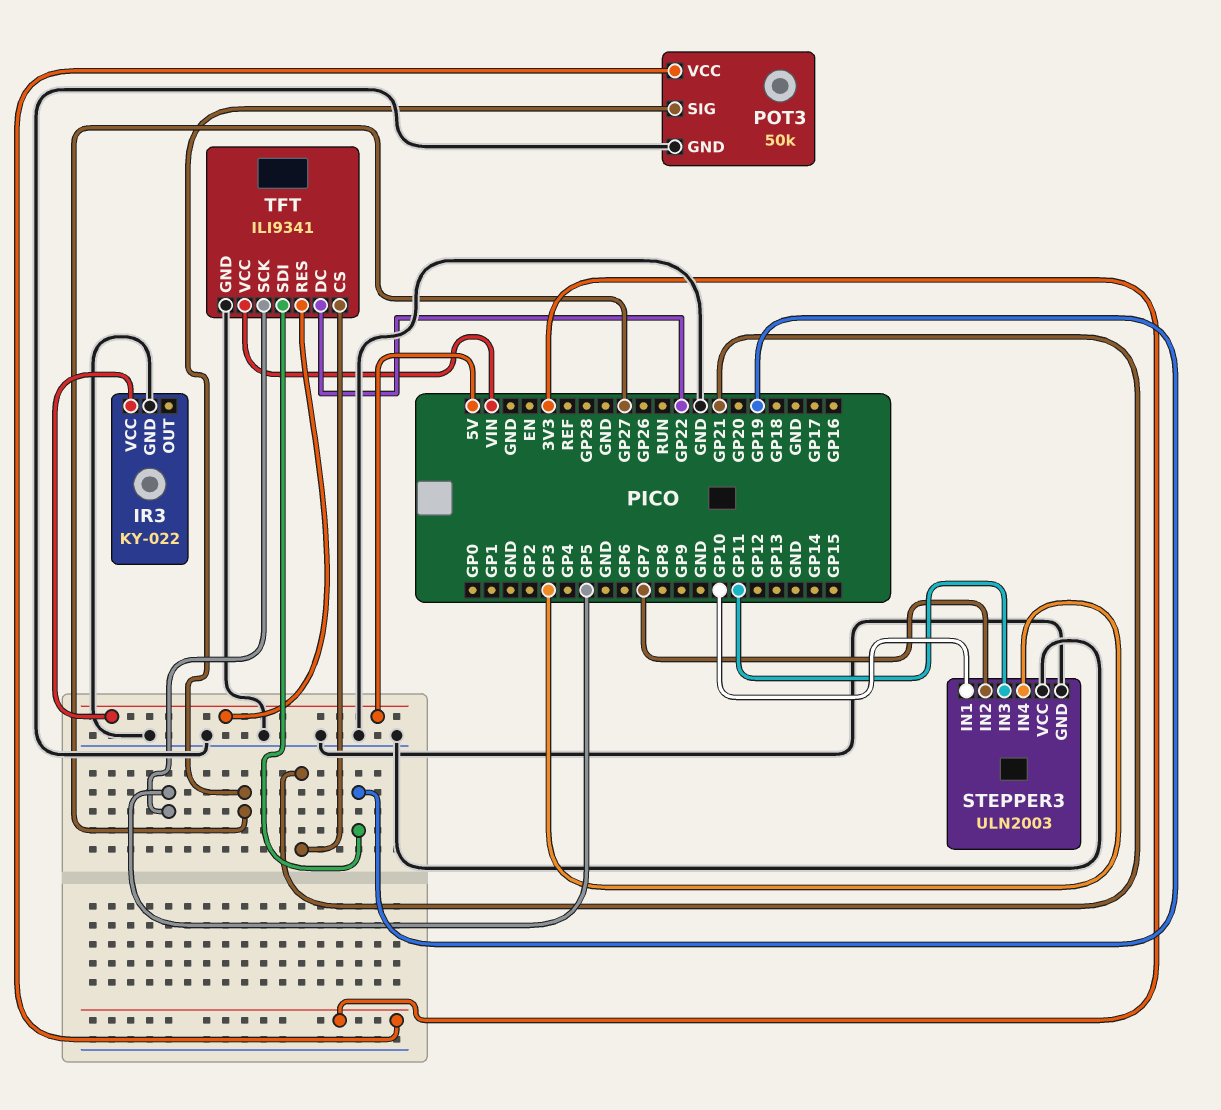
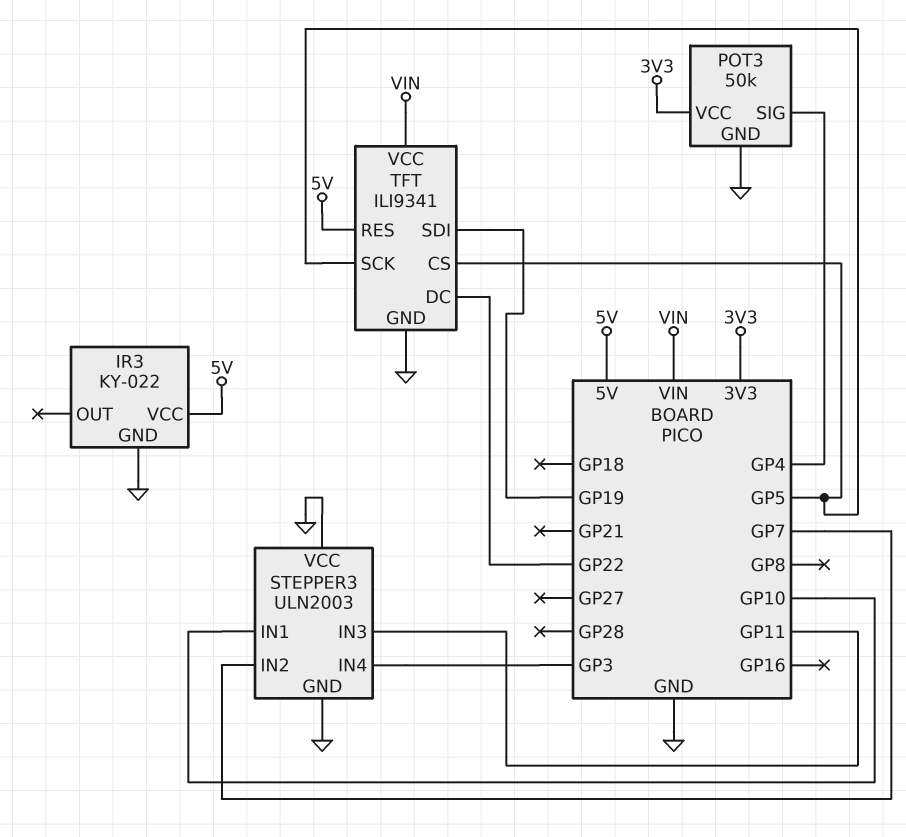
POT3 pin SIG: GP27 -> GP4
TFT pin CS: GP21 -> GP5

